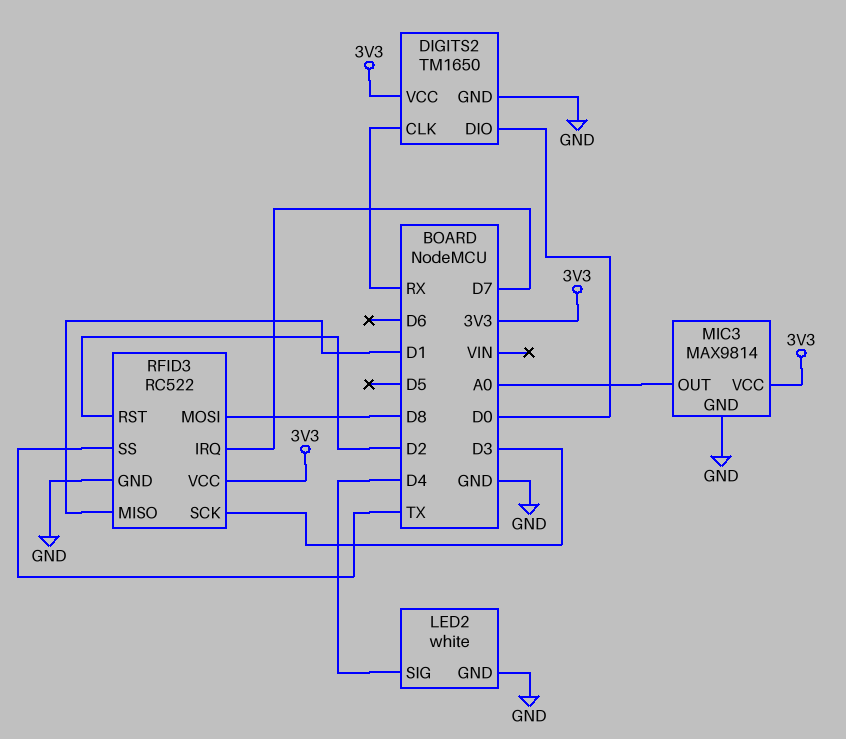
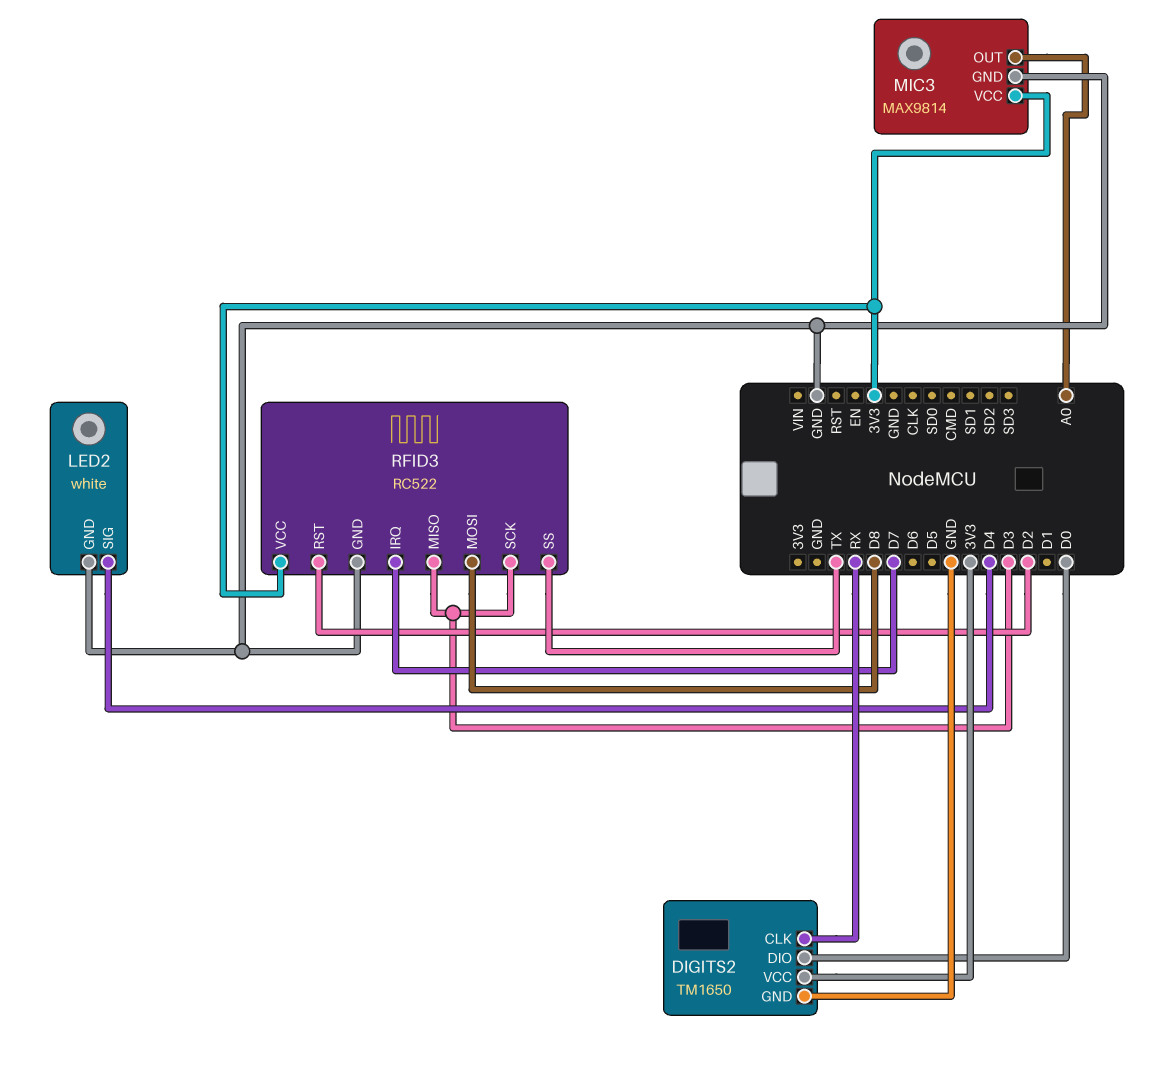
RFID3 pin MISO: D1 -> D3

